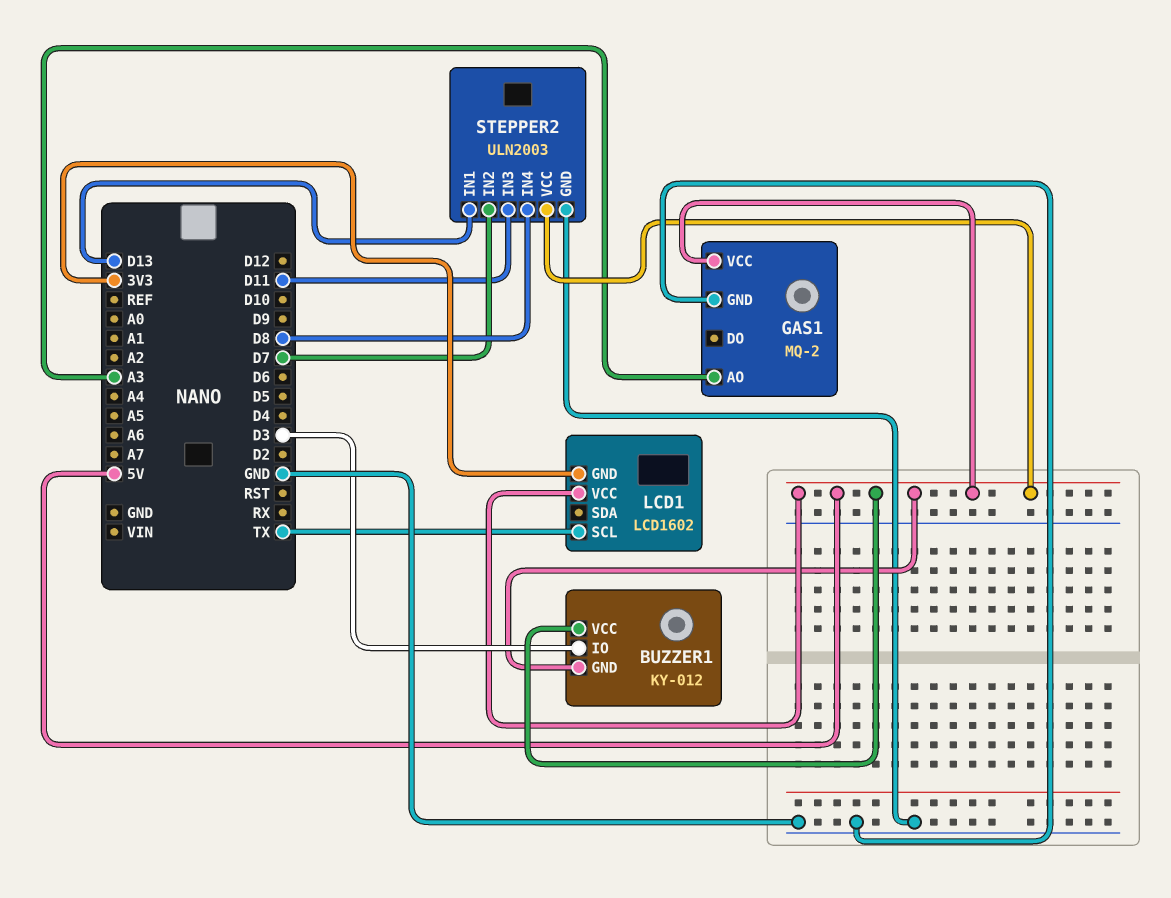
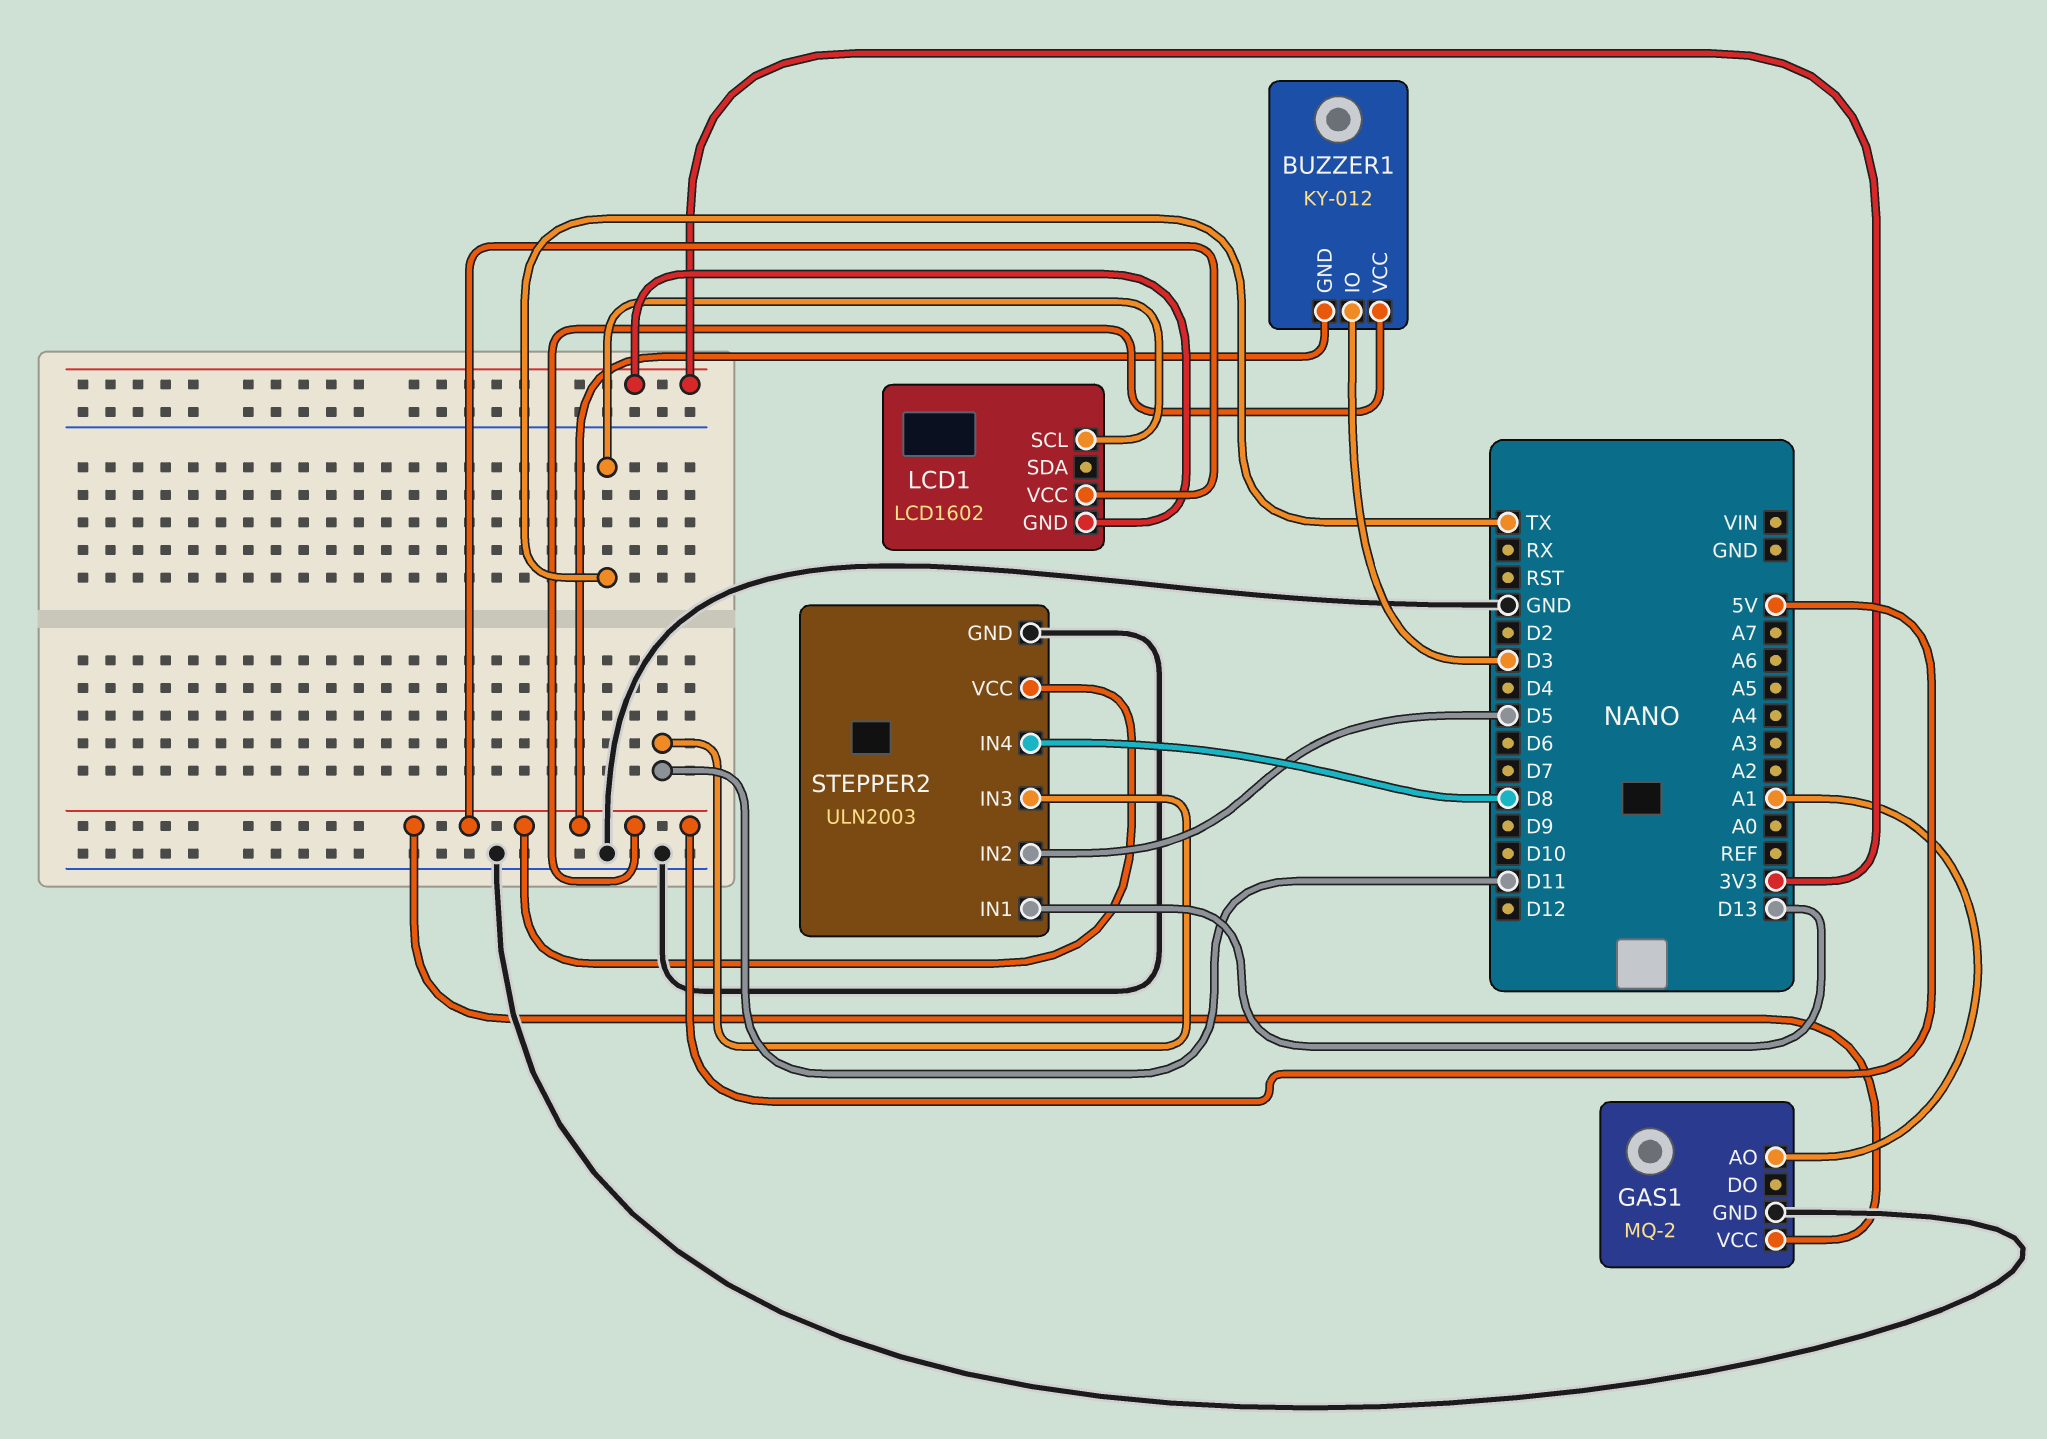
GAS1 pin AO: A3 -> A1
STEPPER2 pin IN2: D7 -> D5

